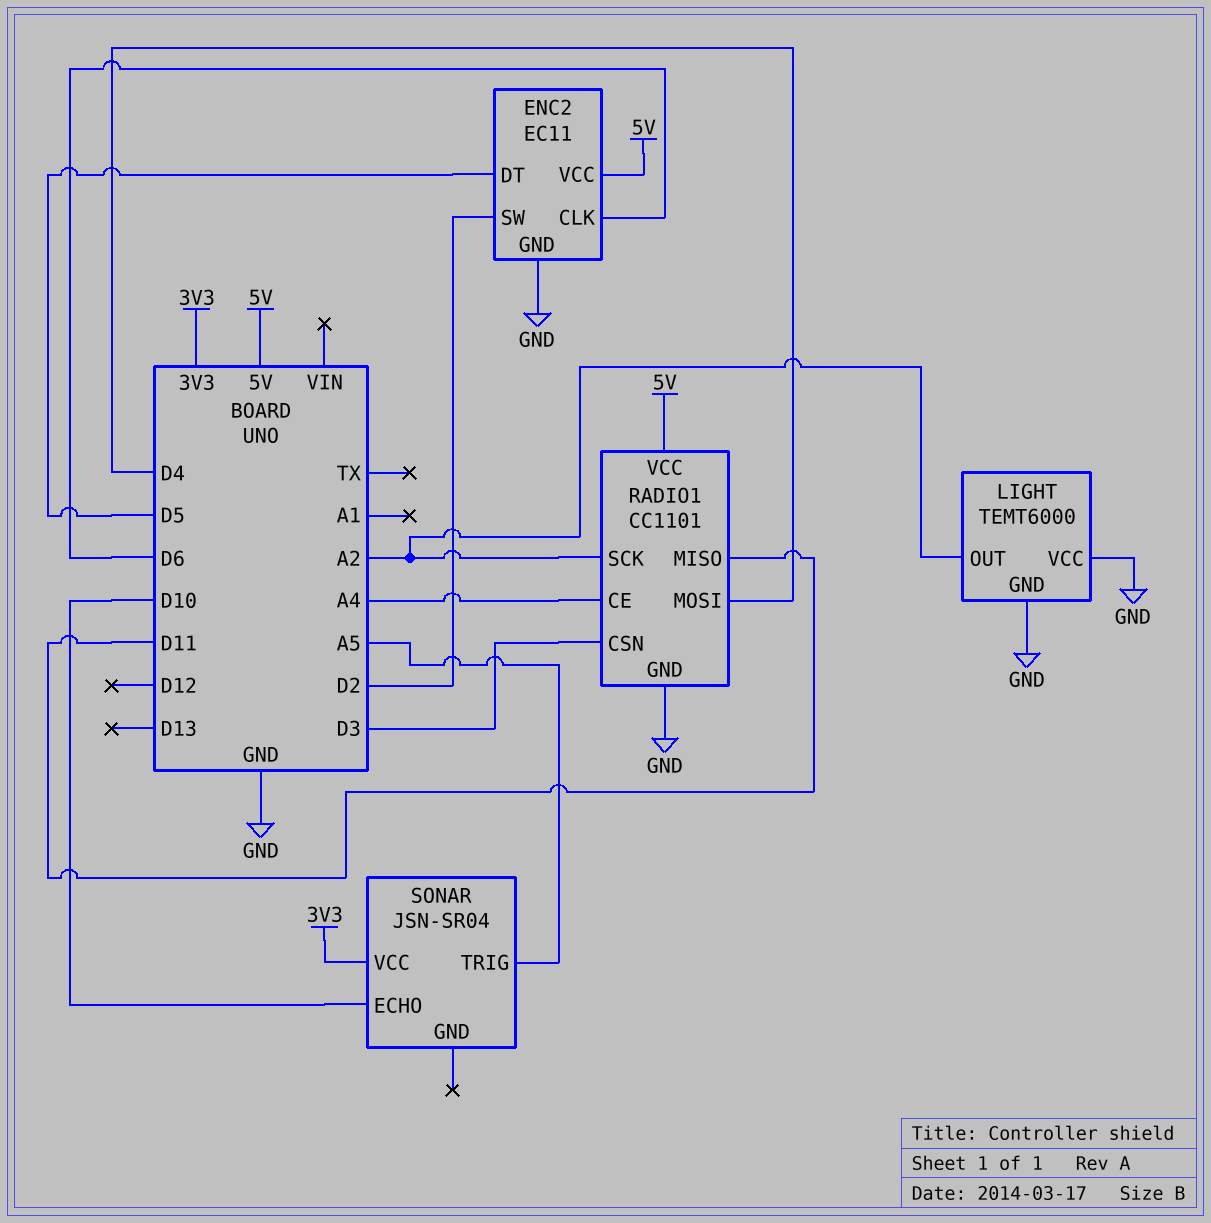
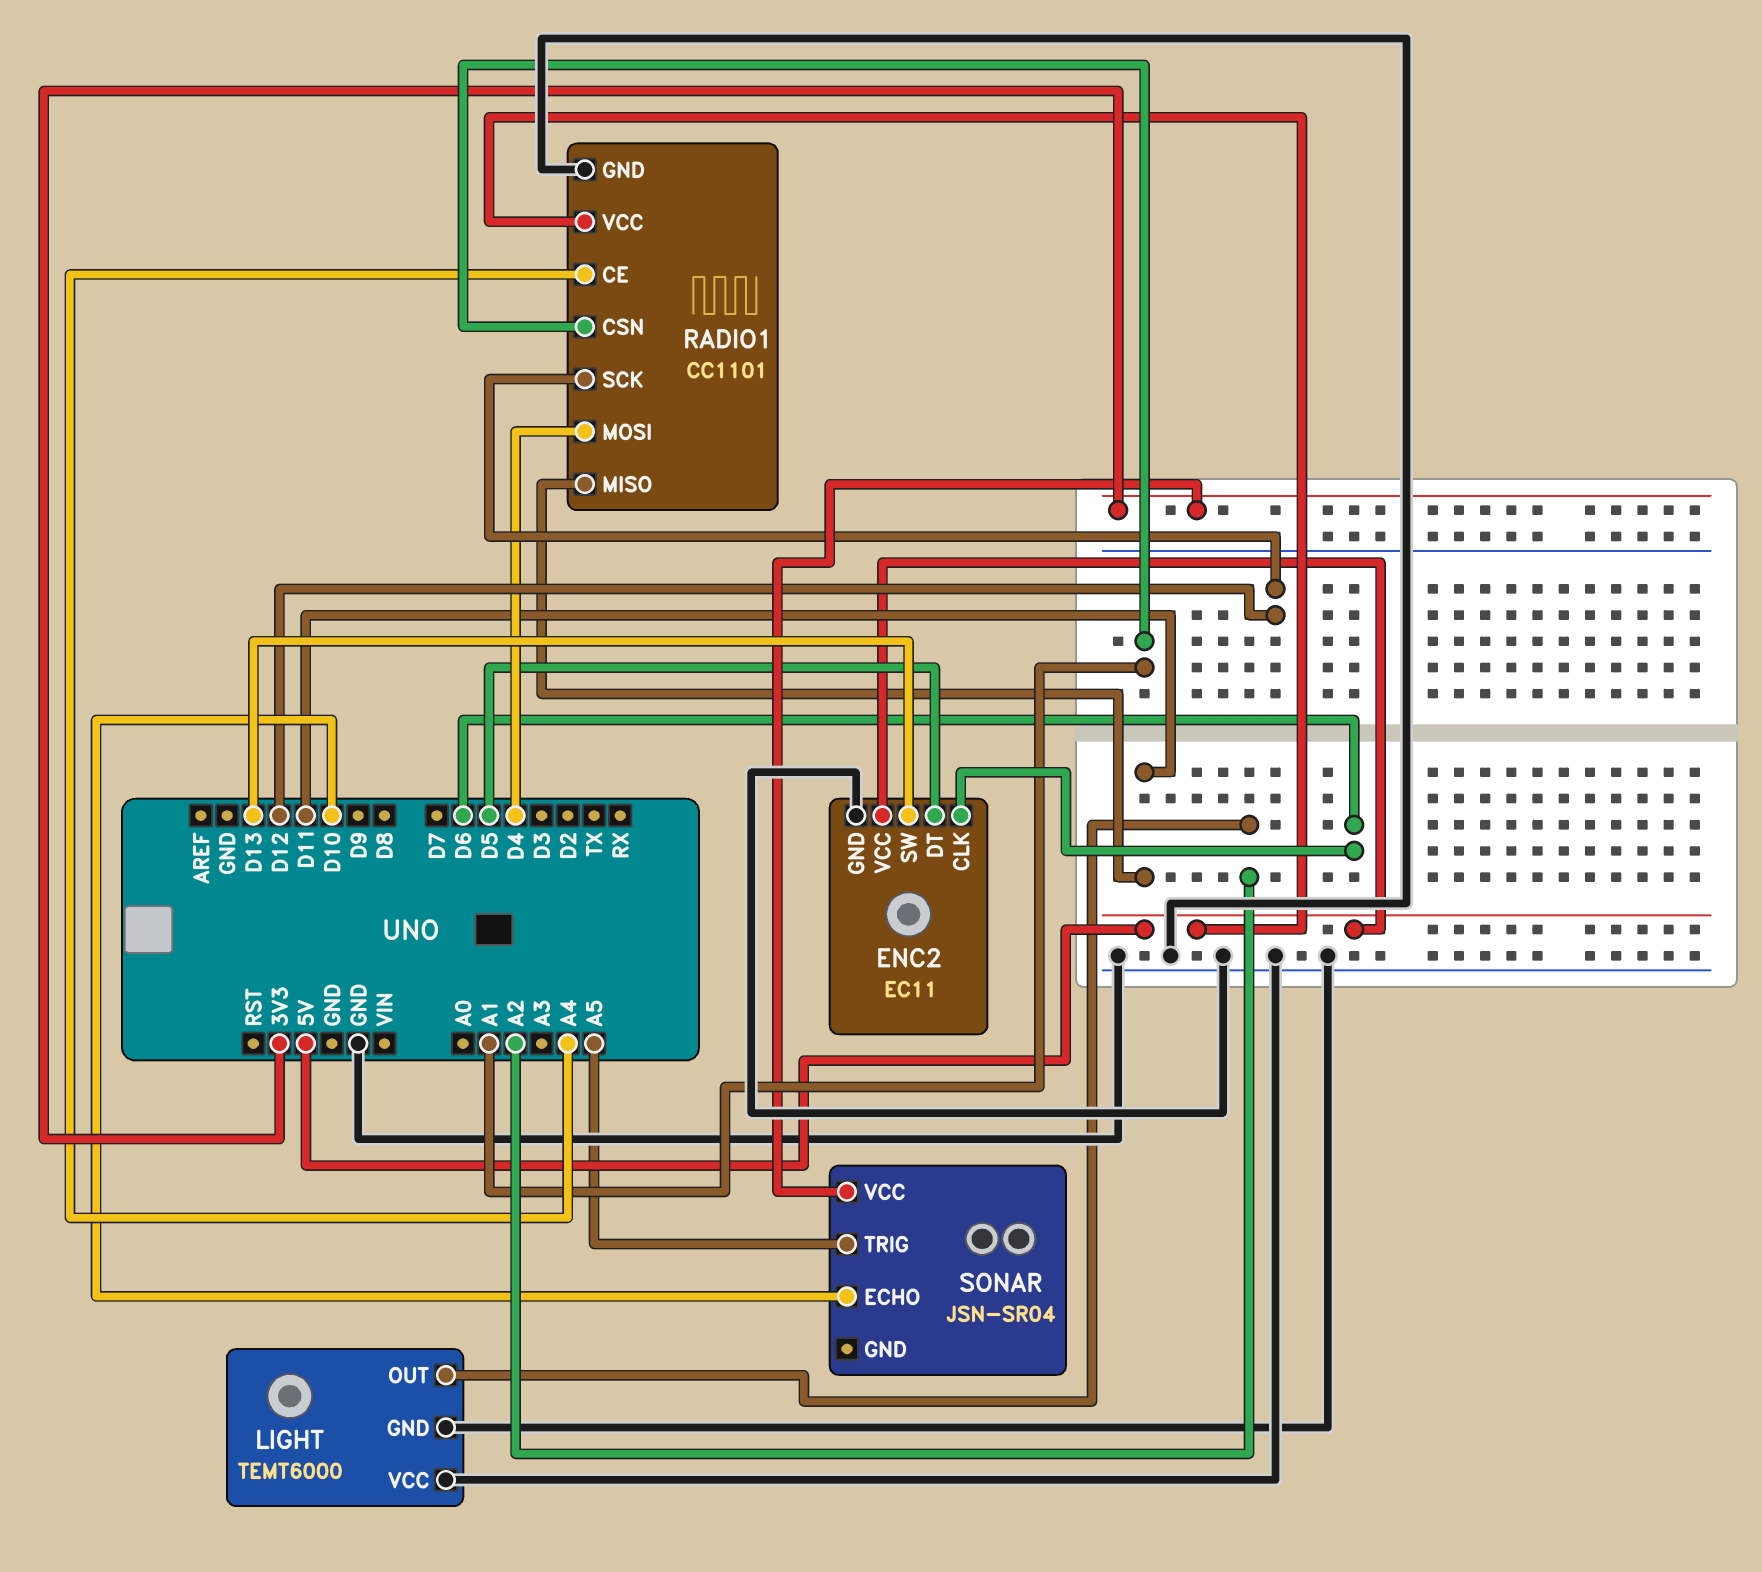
ENC2 pin SW: D2 -> D13
RADIO1 pin CSN: D3 -> A1
RADIO1 pin SCK: A2 -> D12

